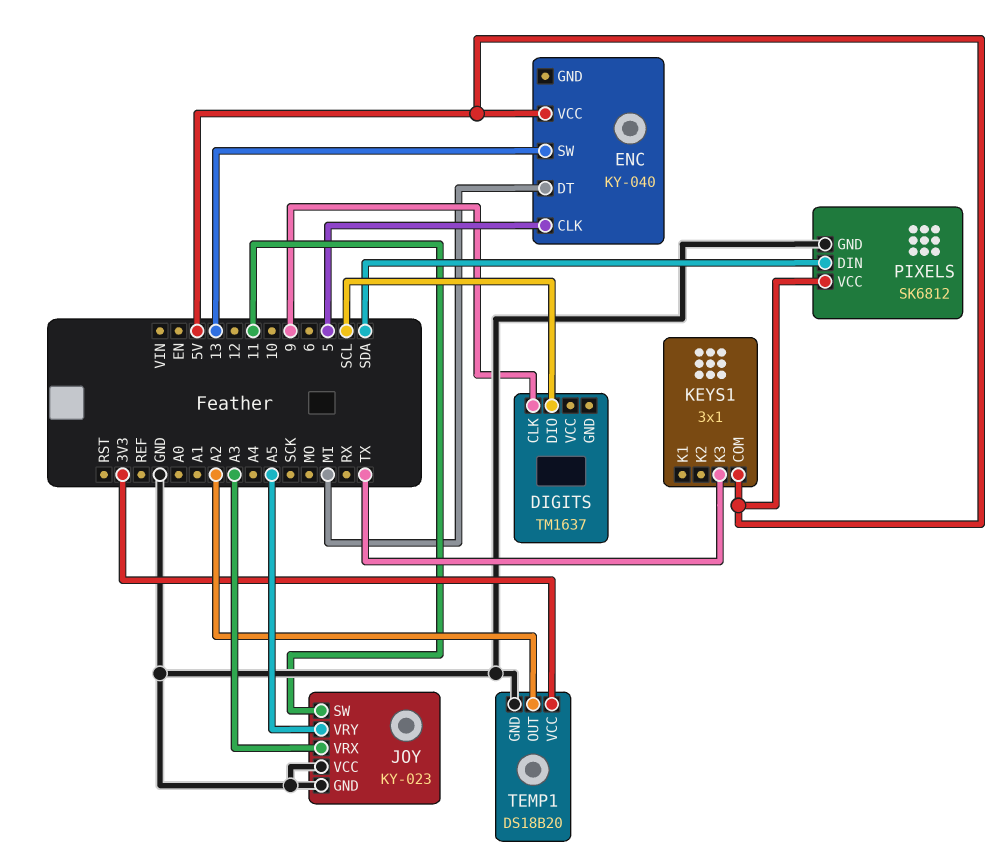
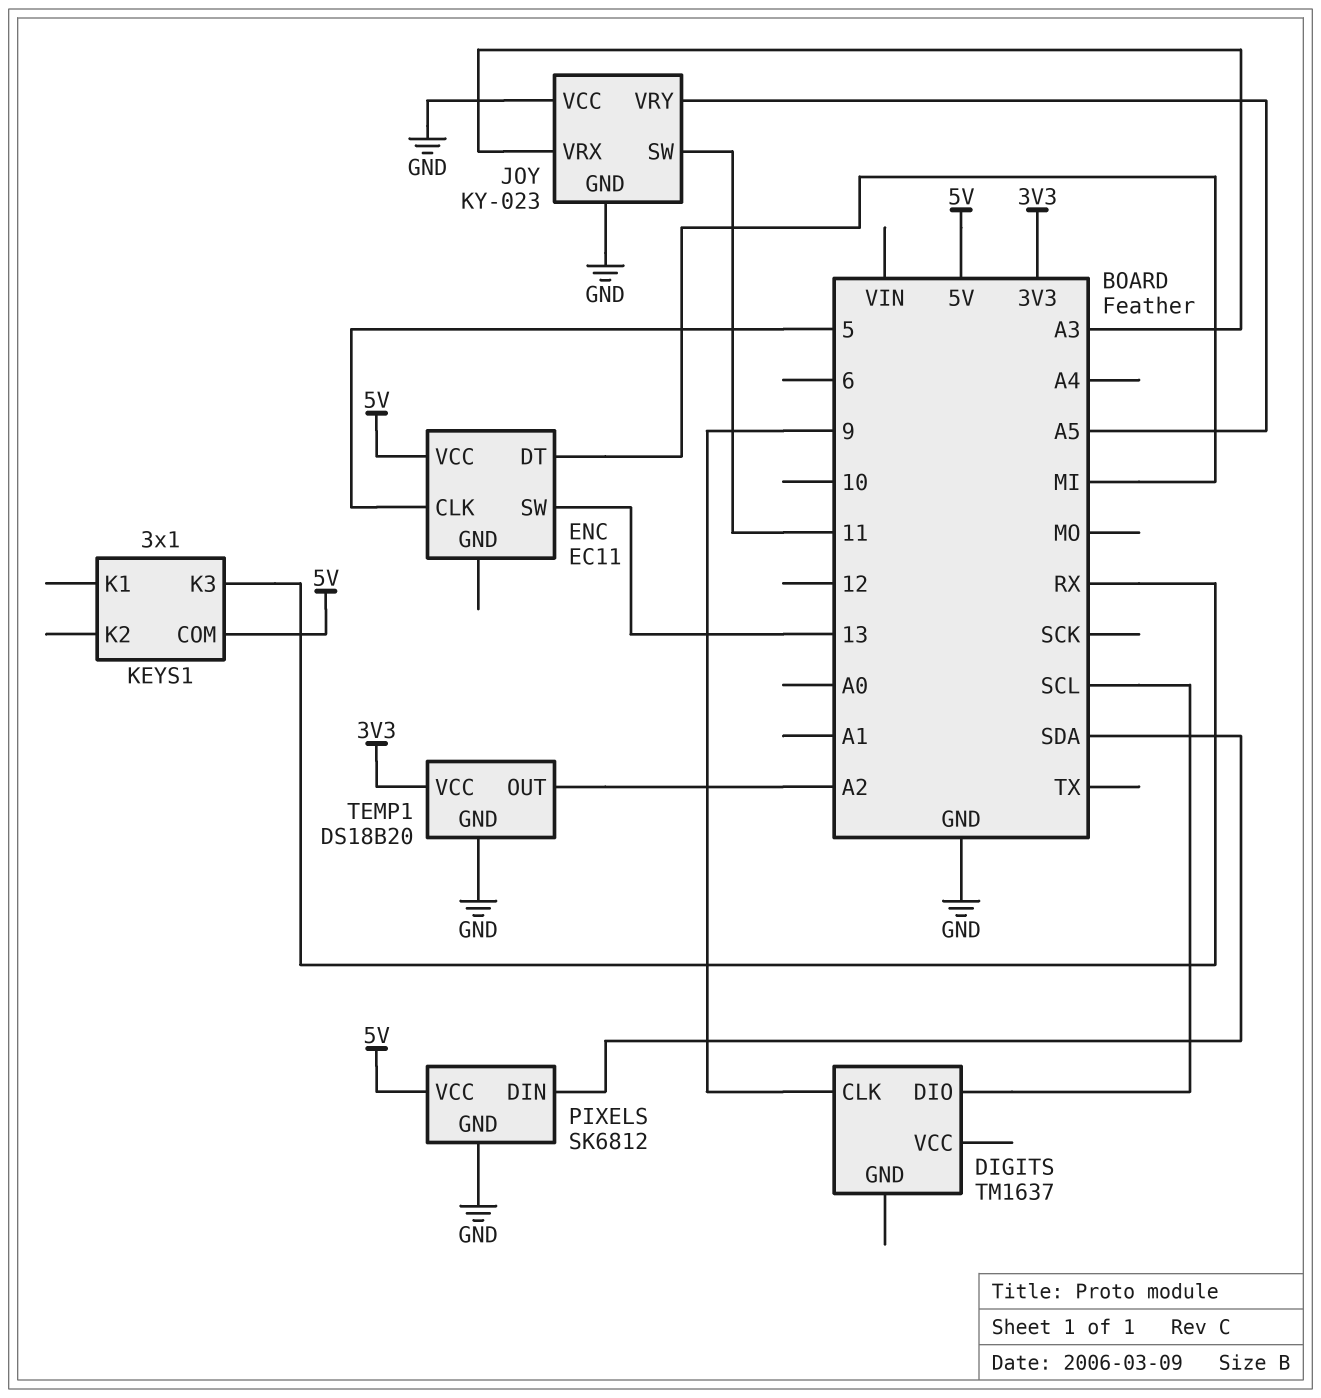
ENC: KY-040 -> EC11
KEYS1 pin K3: TX -> RX

